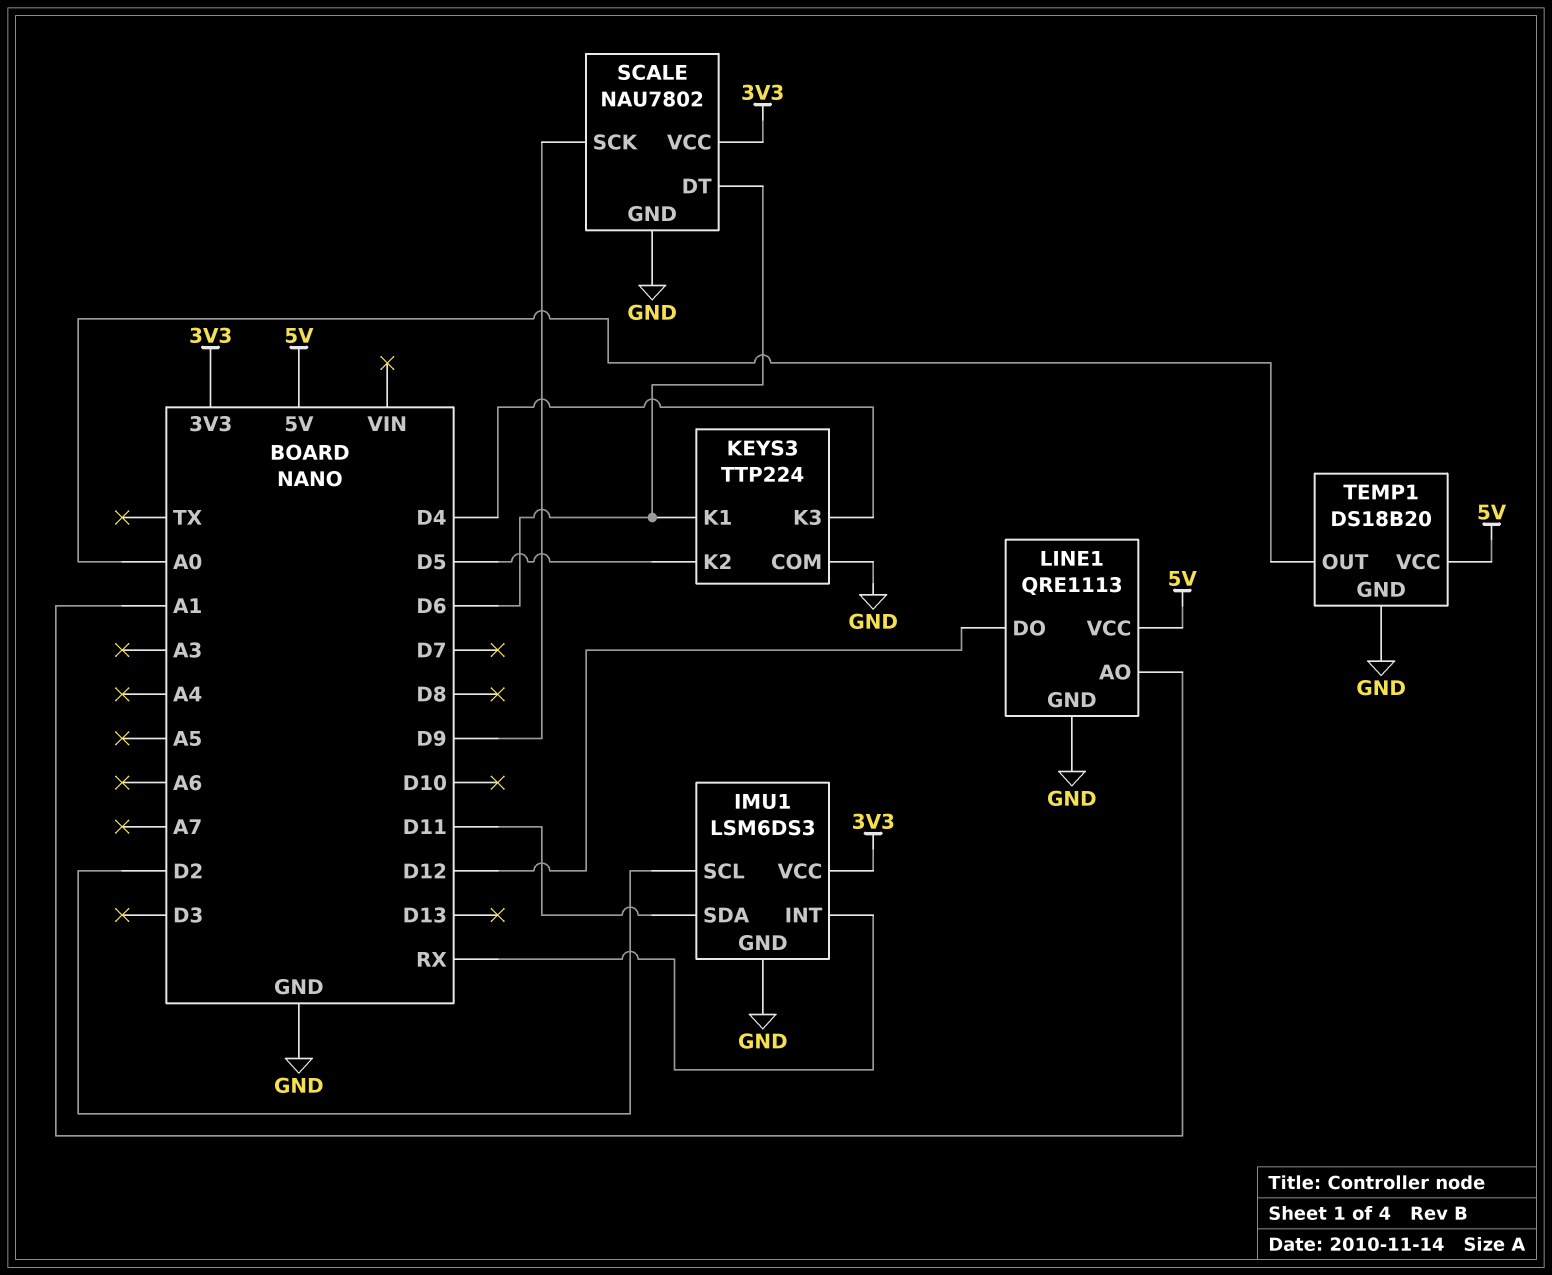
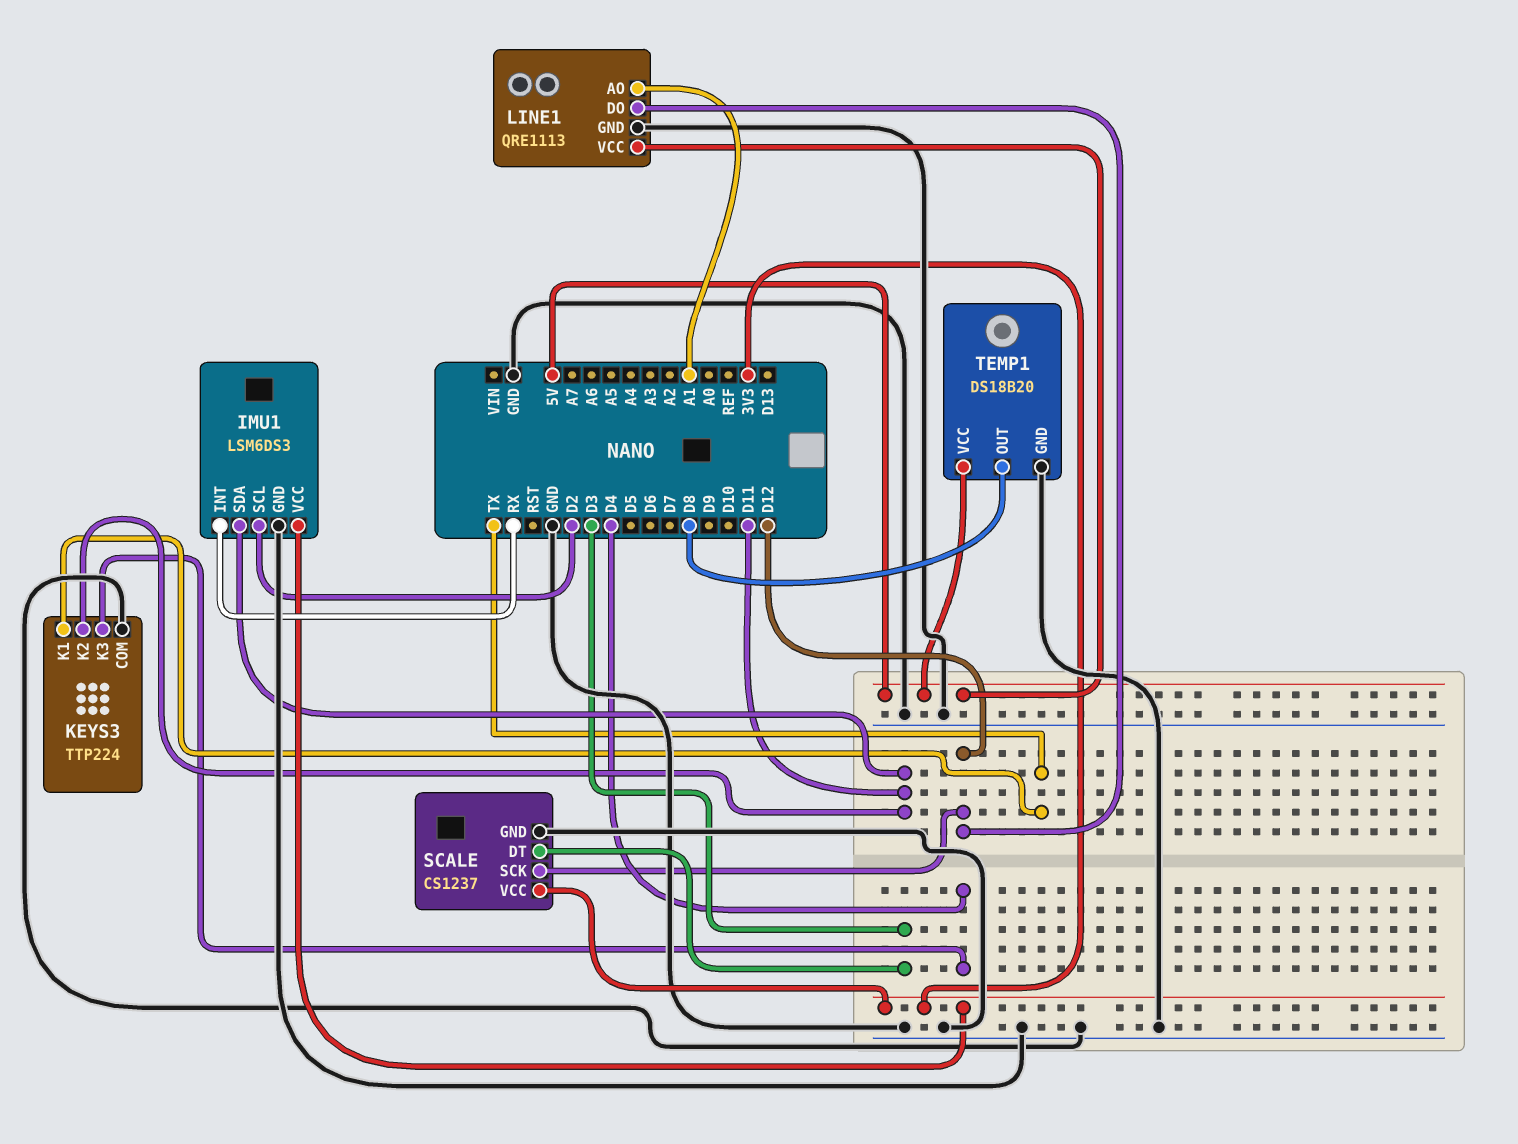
KEYS3 pin K1: D6 -> TX
KEYS3 pin K2: D5 -> D11
SCALE: NAU7802 -> CS1237
SCALE pin DT: D6 -> D3
SCALE pin SCK: D9 -> D12
TEMP1 pin OUT: A0 -> D8

